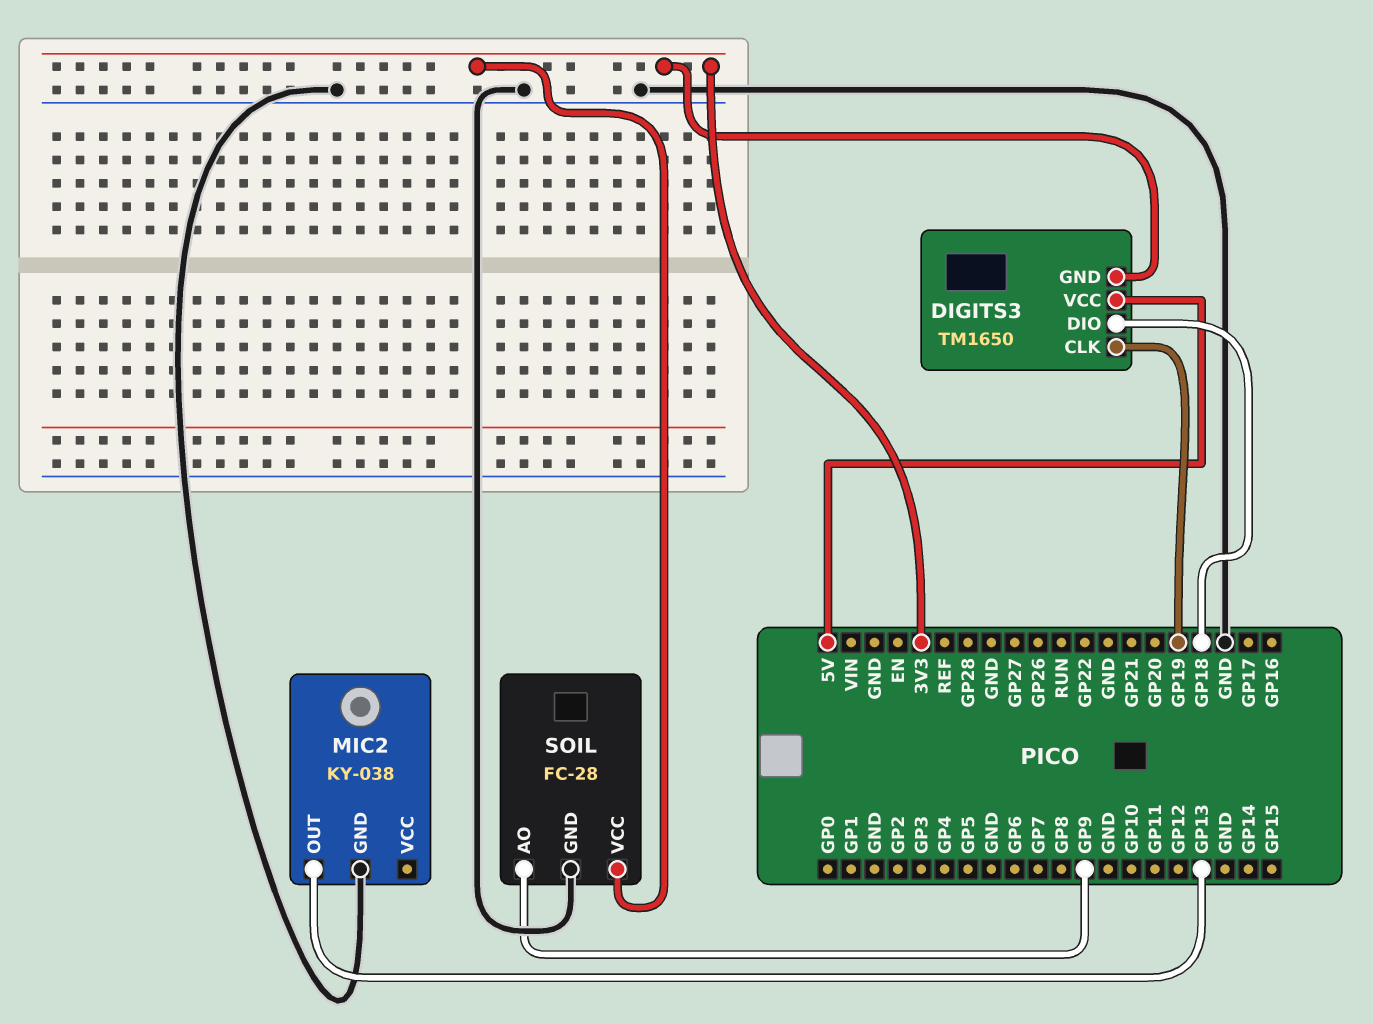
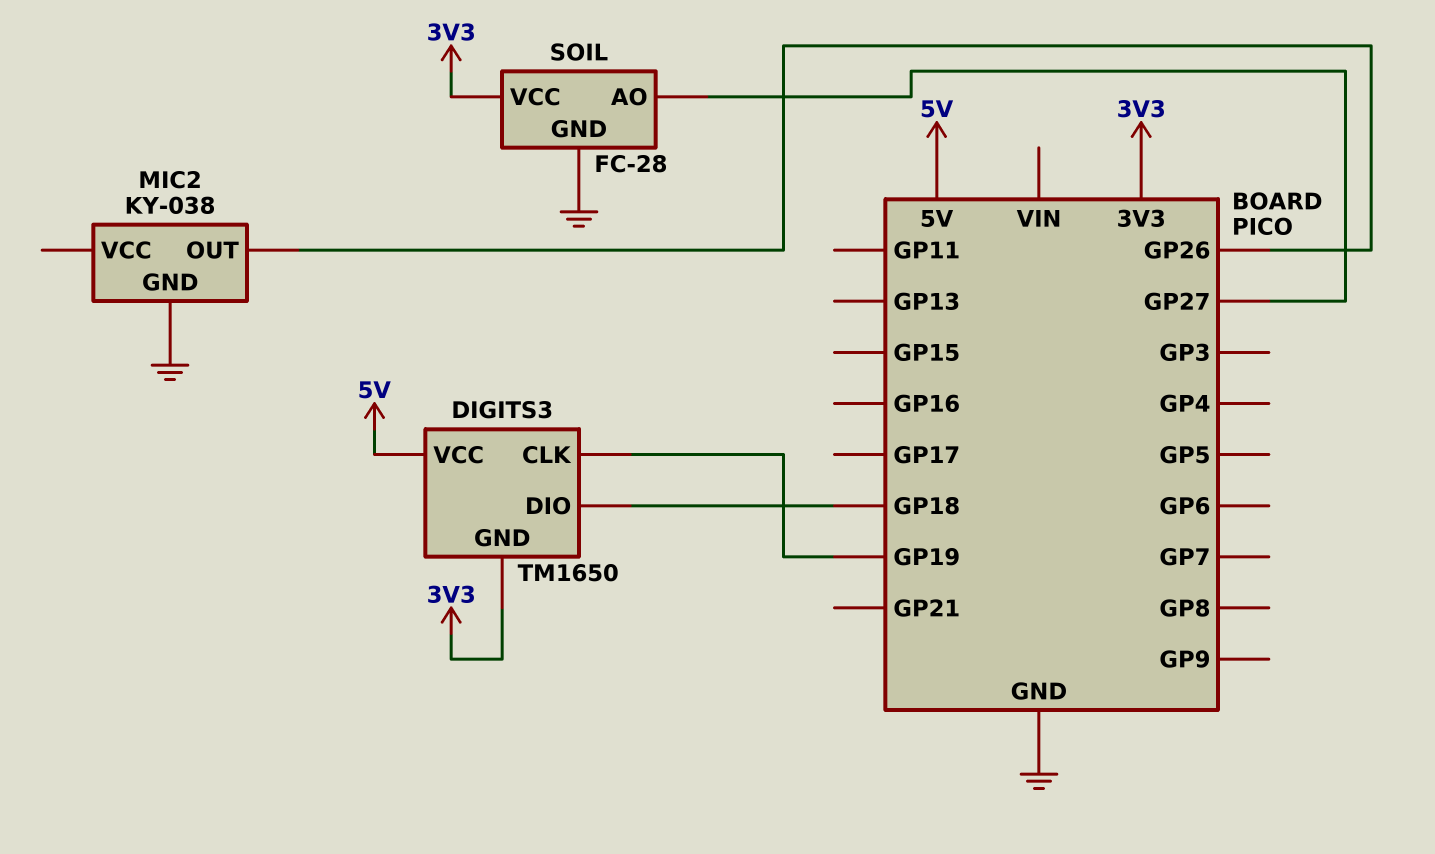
MIC2 pin OUT: GP13 -> GP26
SOIL pin AO: GP9 -> GP27

